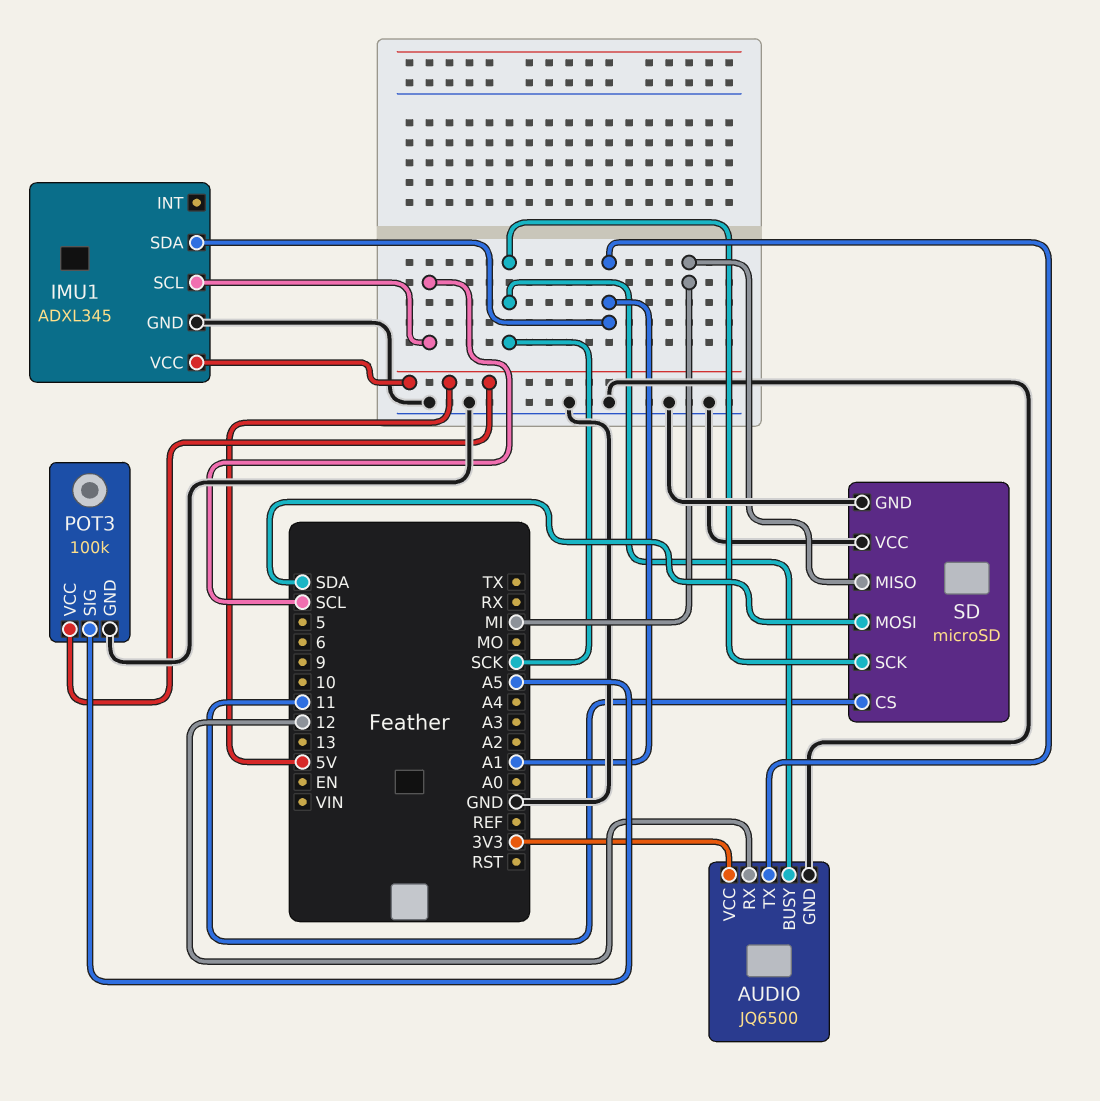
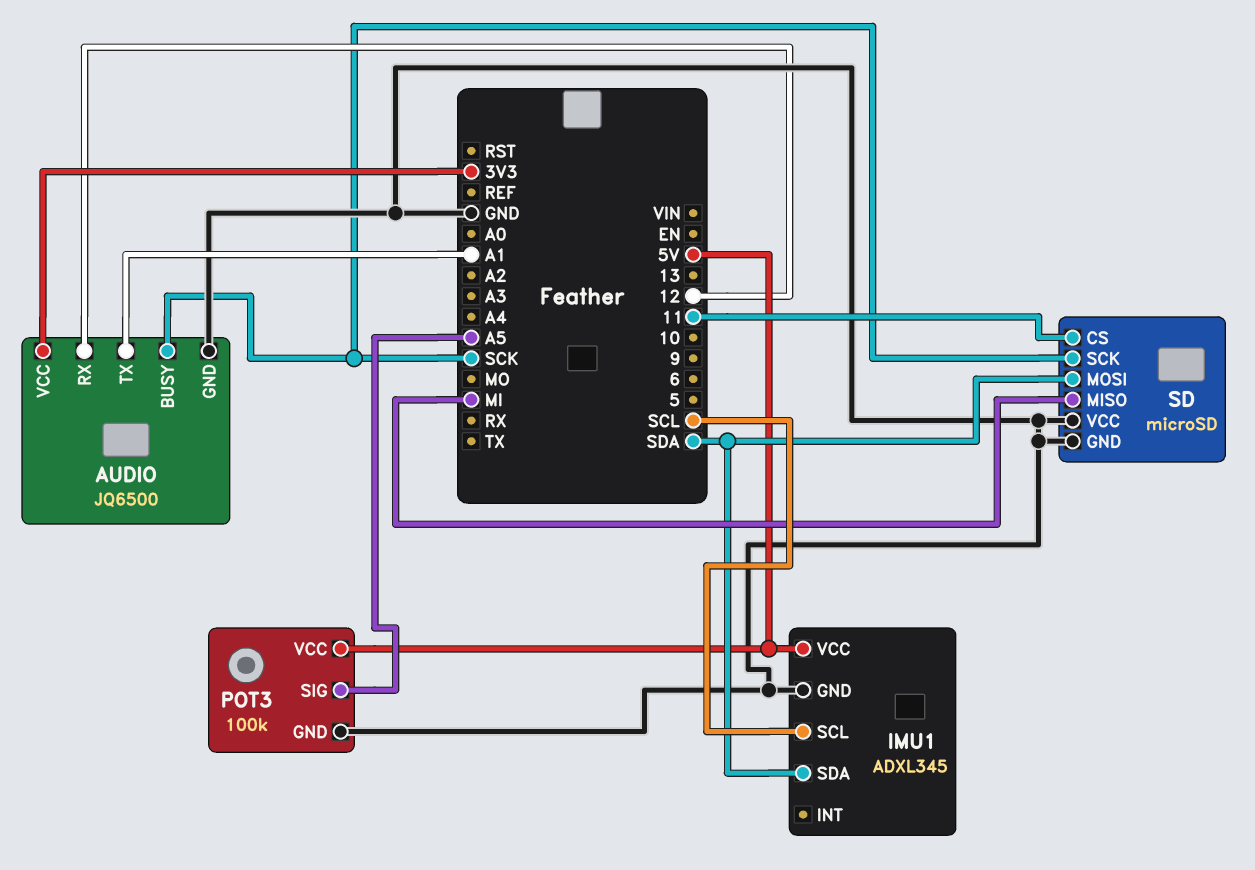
IMU1 pin SDA: A1 -> SDA

